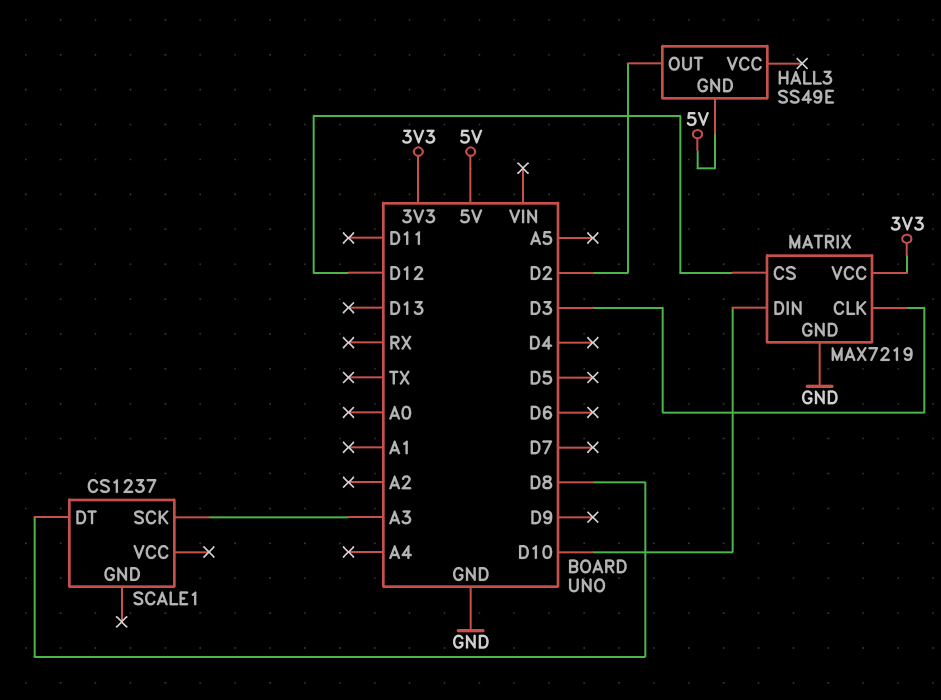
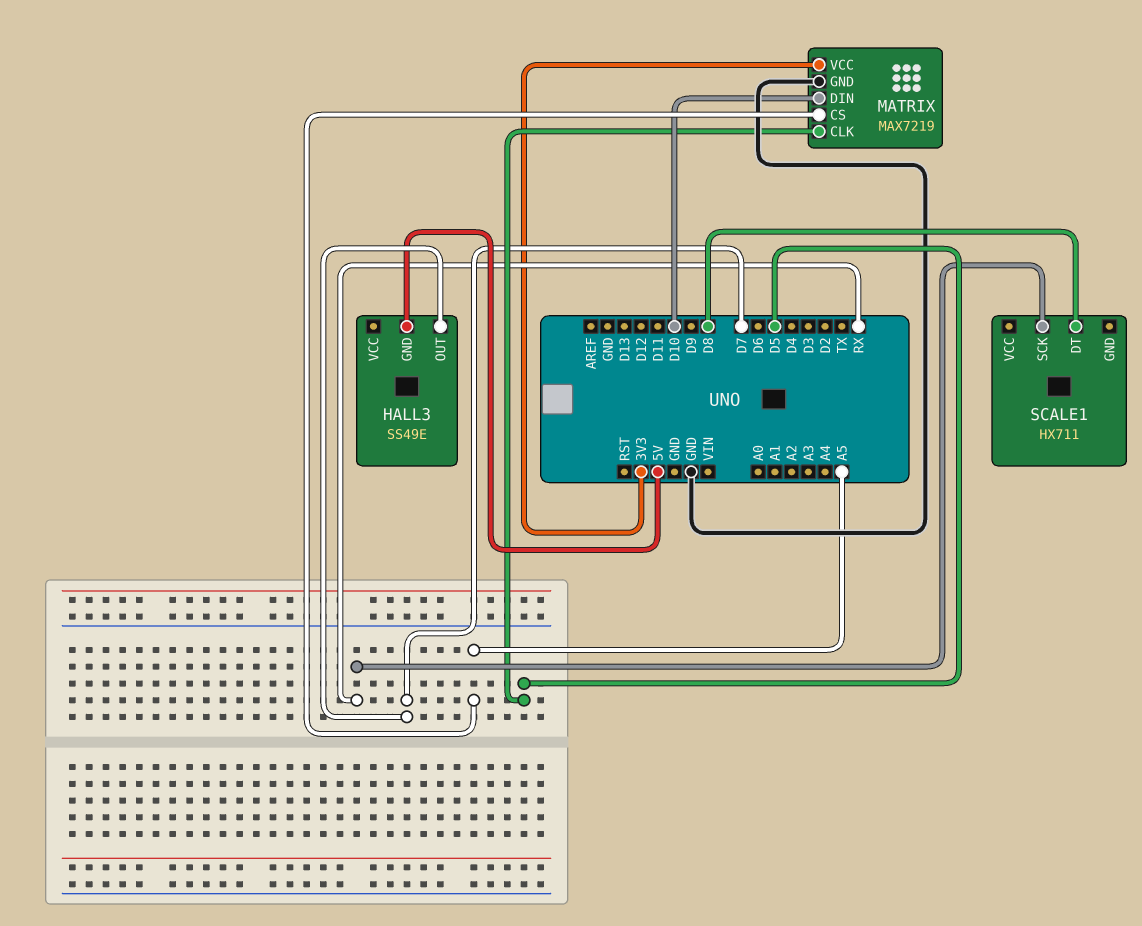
HALL3 pin OUT: D2 -> D7
MATRIX pin CLK: D3 -> D5
MATRIX pin CS: D12 -> A5
SCALE1: CS1237 -> HX711
SCALE1 pin SCK: A3 -> RX

